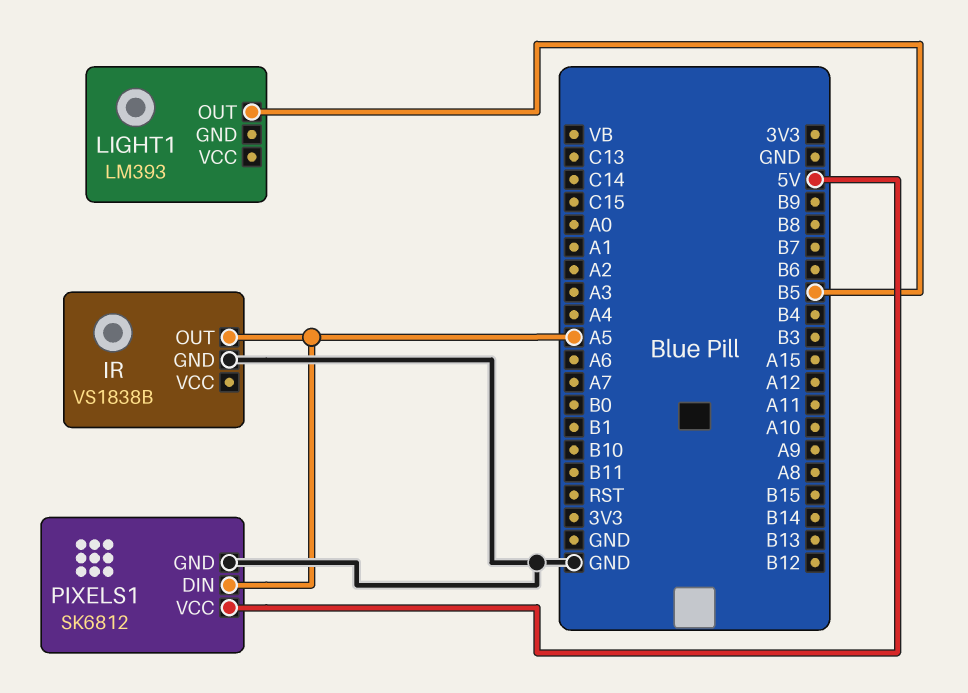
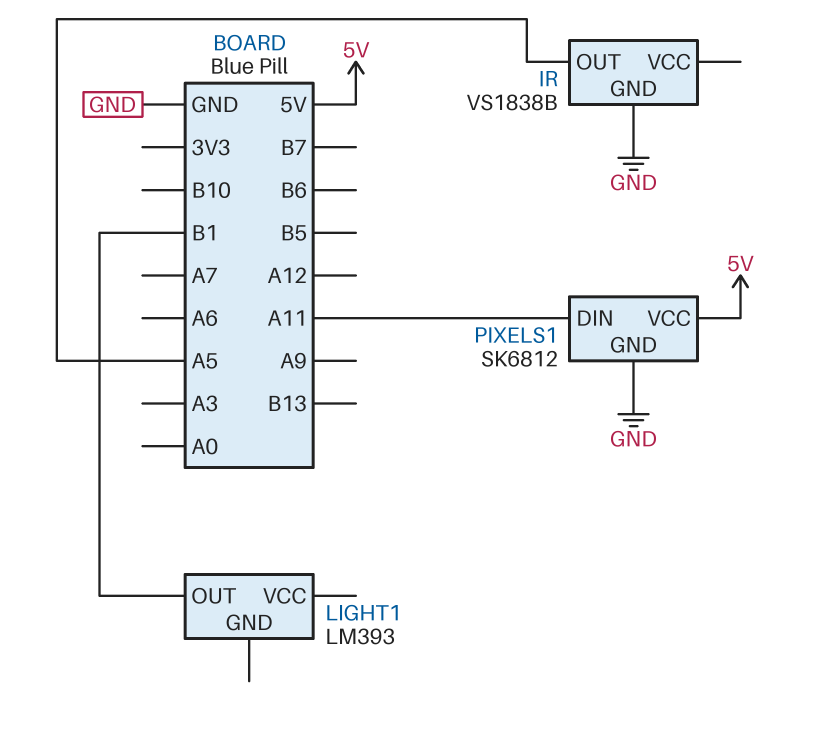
LIGHT1 pin OUT: B5 -> B1
PIXELS1 pin DIN: A5 -> A11

